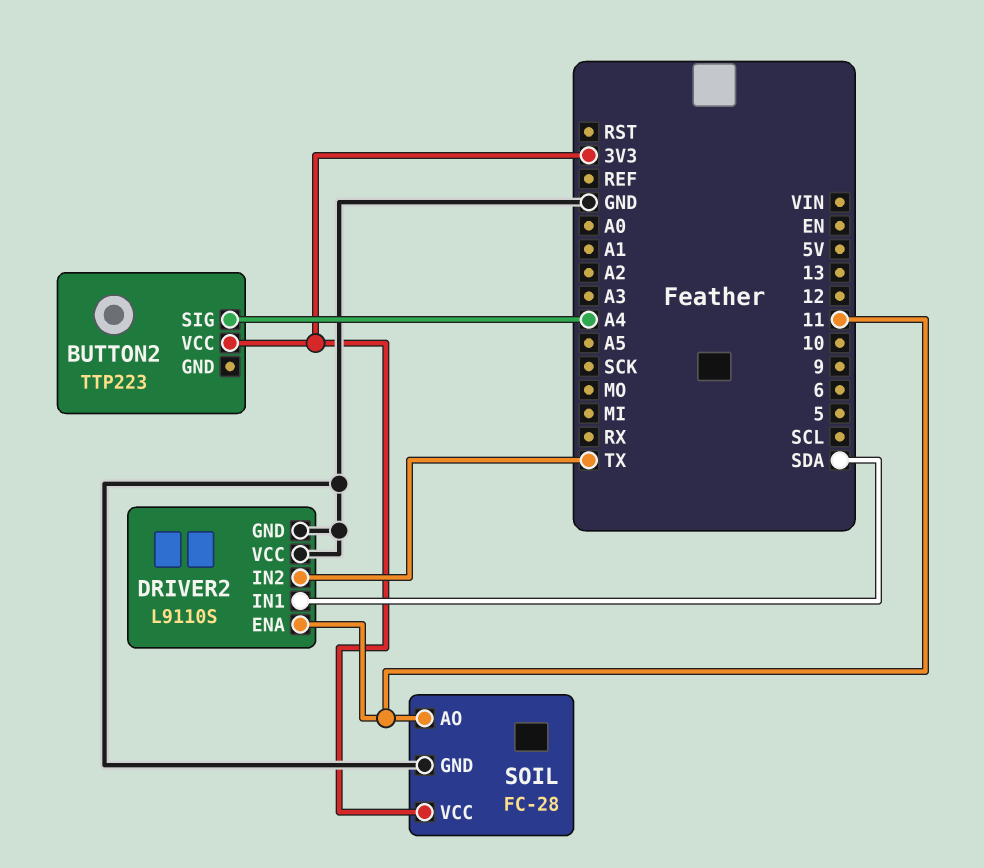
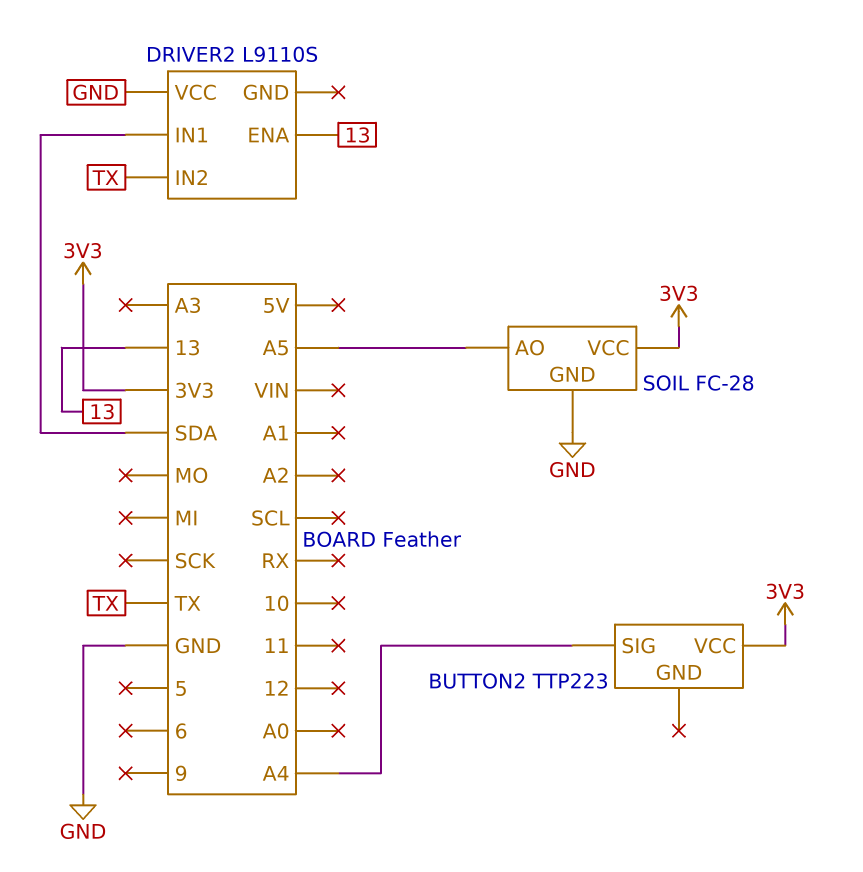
DRIVER2 pin ENA: 11 -> 13
DRIVER2 pin GND: GND -> none
SOIL pin AO: 11 -> A5

